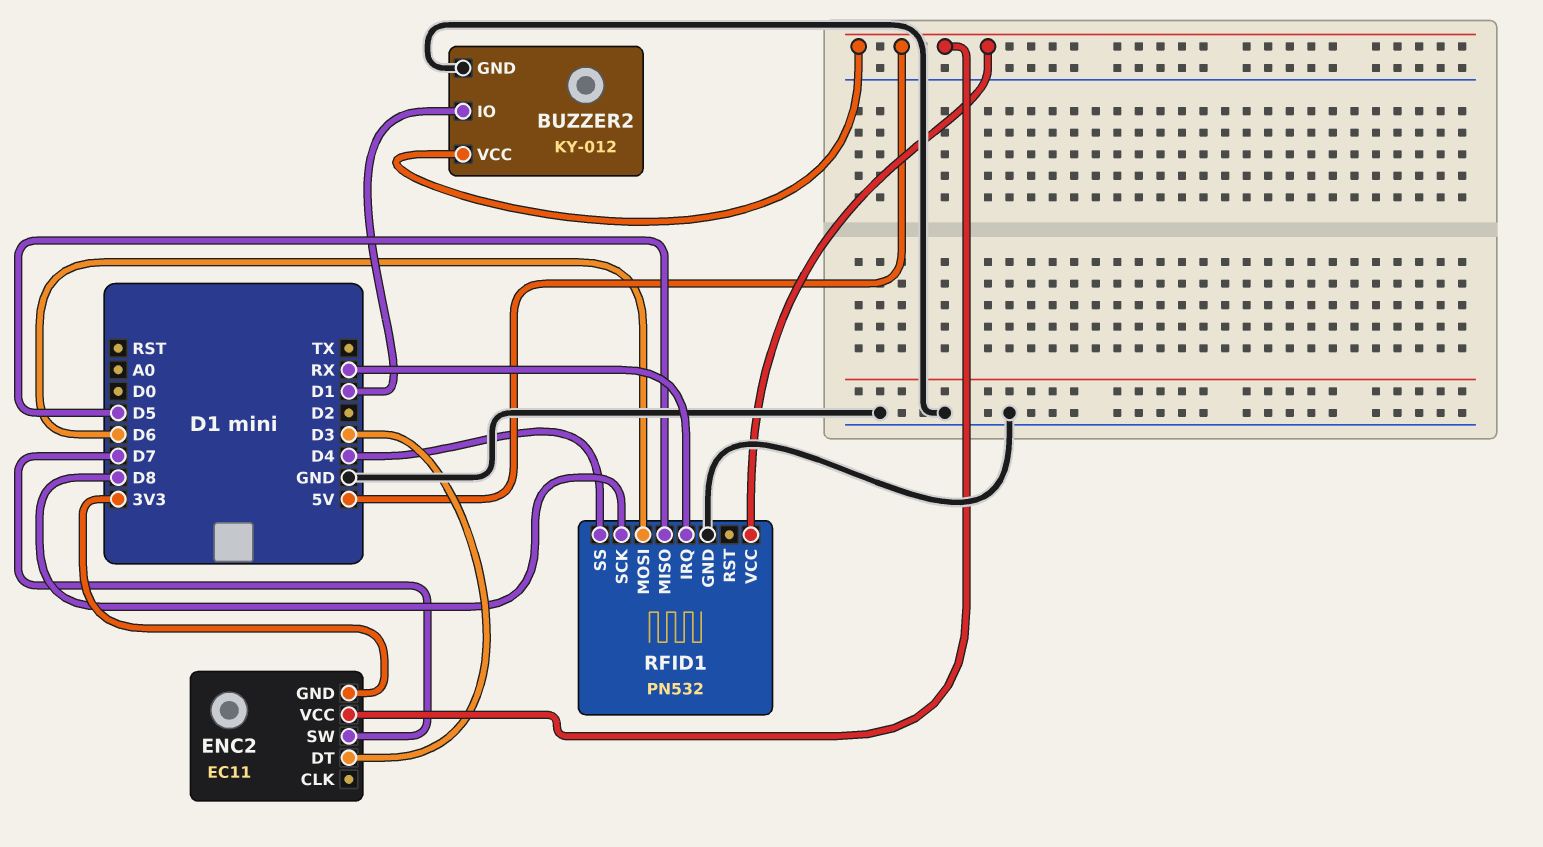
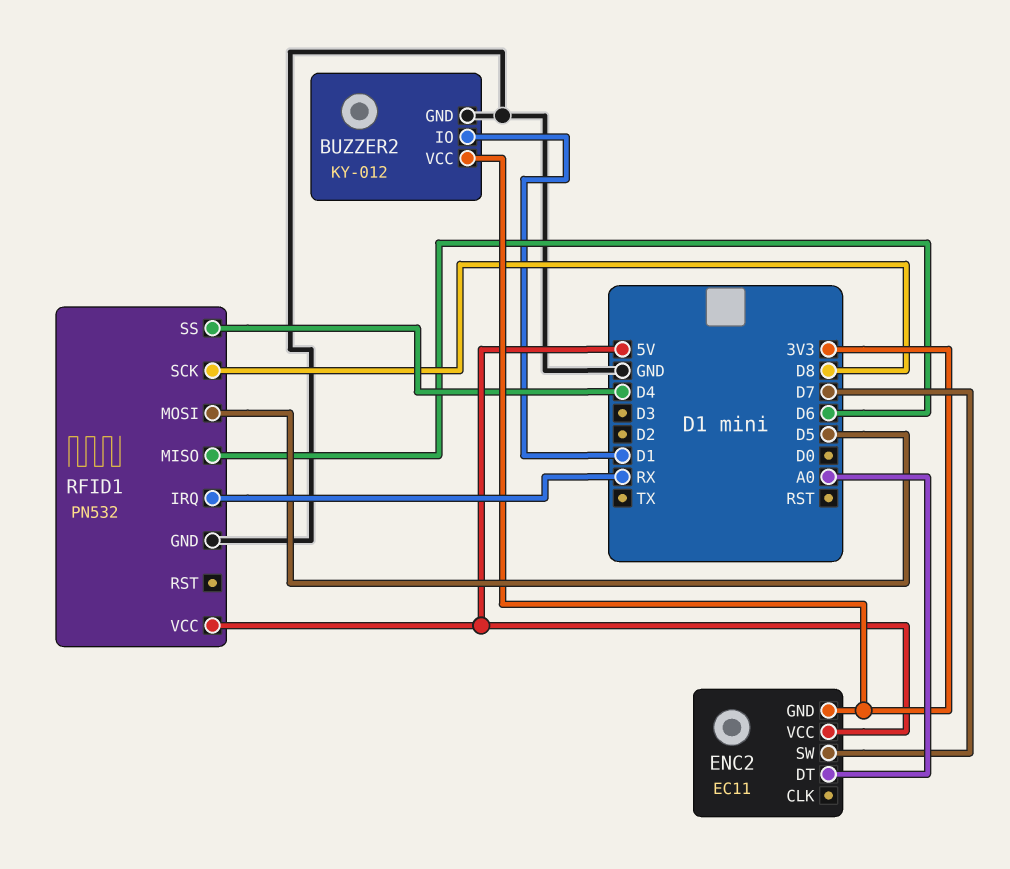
BUZZER2 pin VCC: 5V -> 3V3
ENC2 pin DT: D3 -> A0
RFID1 pin MISO: D5 -> D6
RFID1 pin MOSI: D6 -> D5

